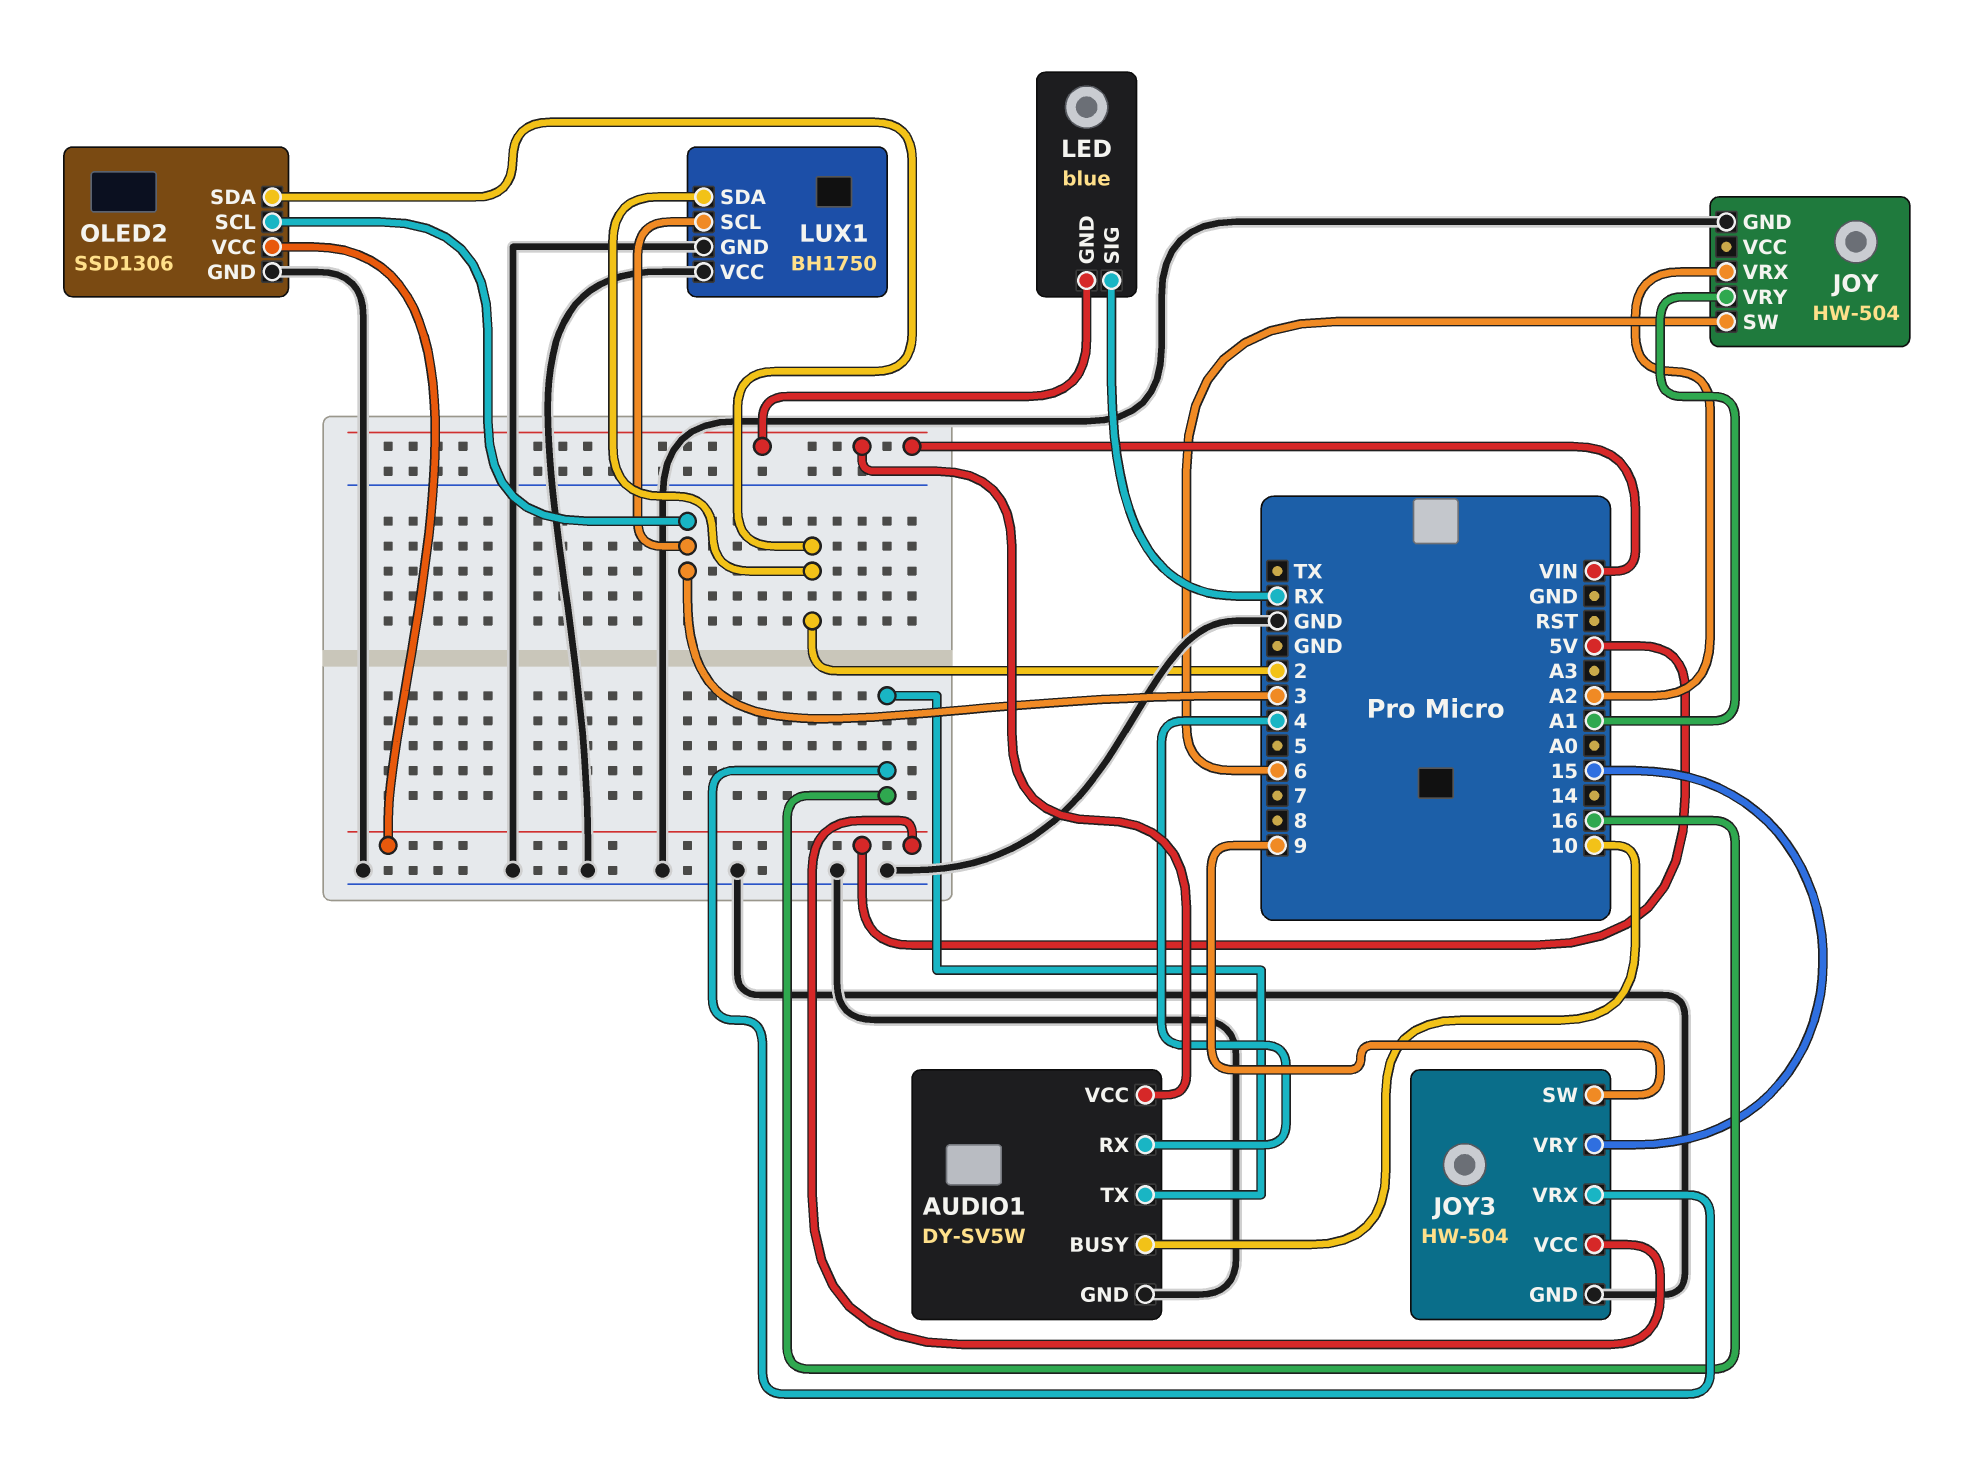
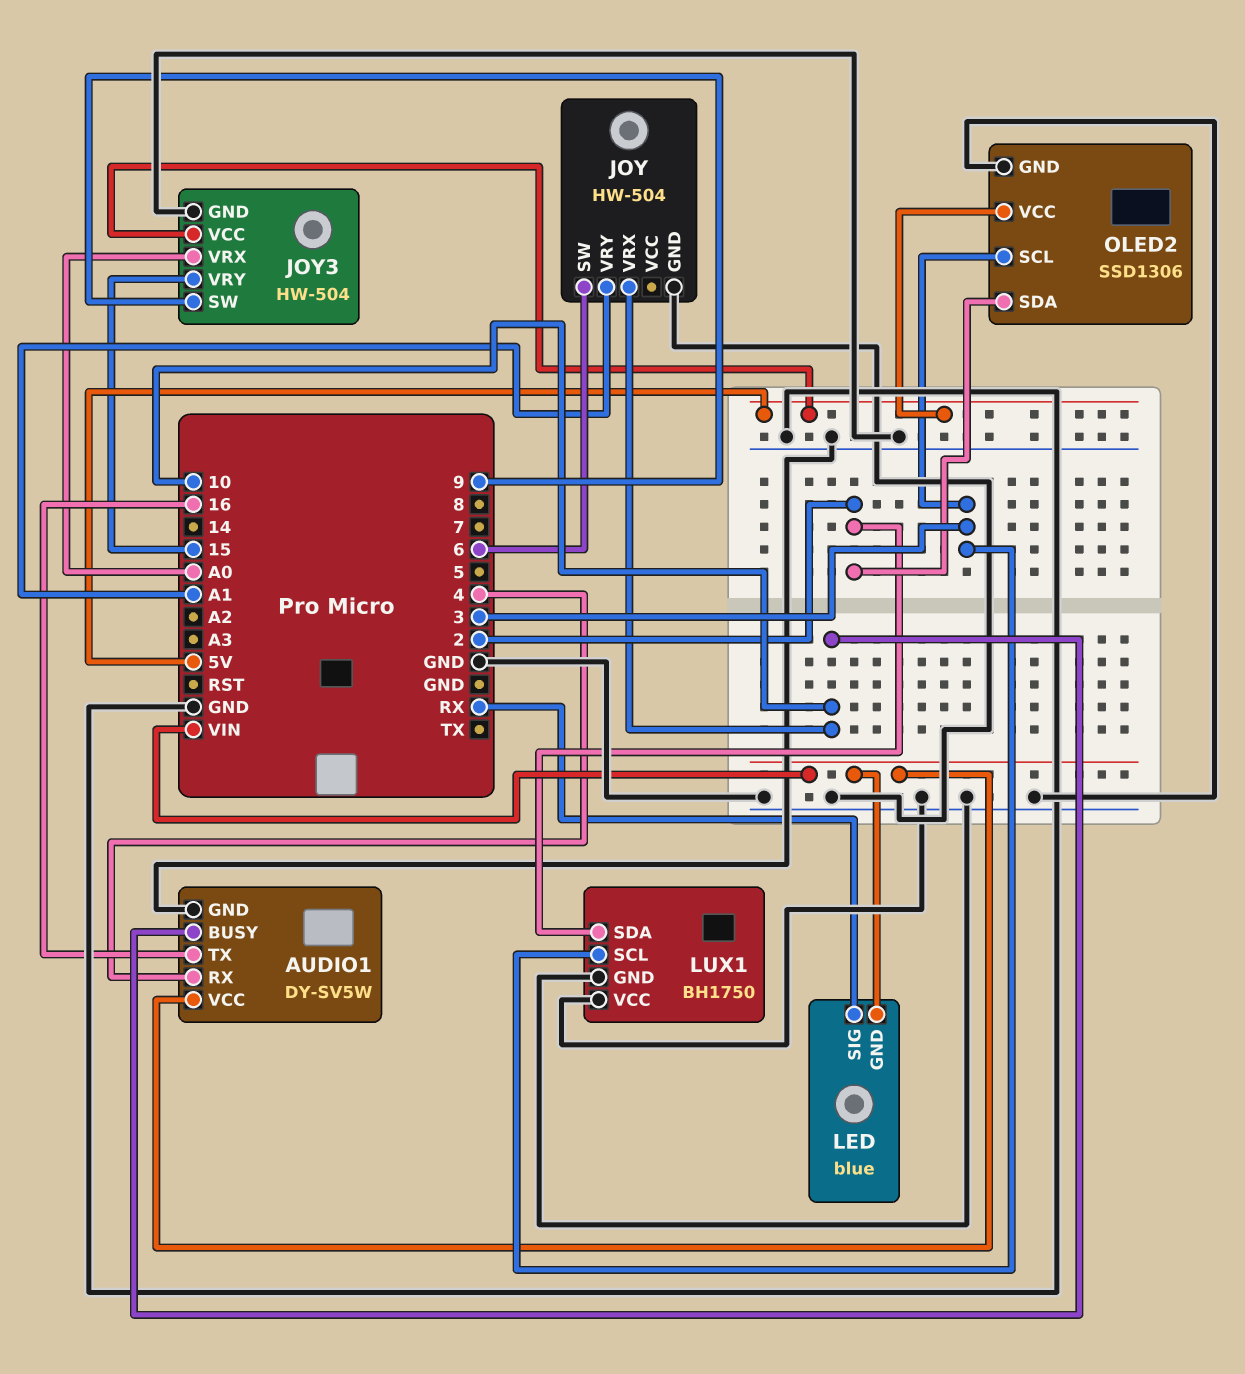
JOY pin VRX: A2 -> 10
JOY3 pin VRX: 16 -> A0

